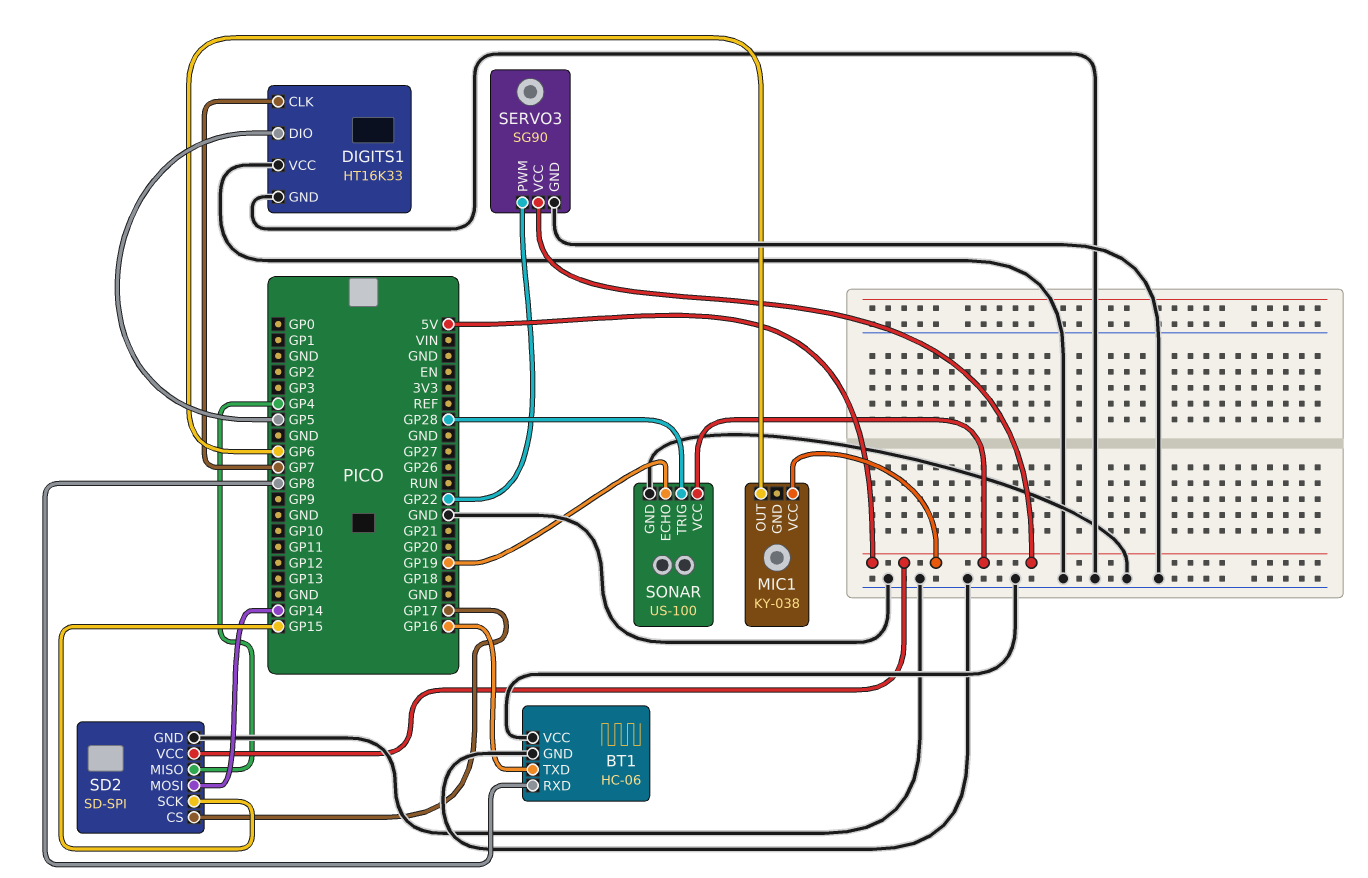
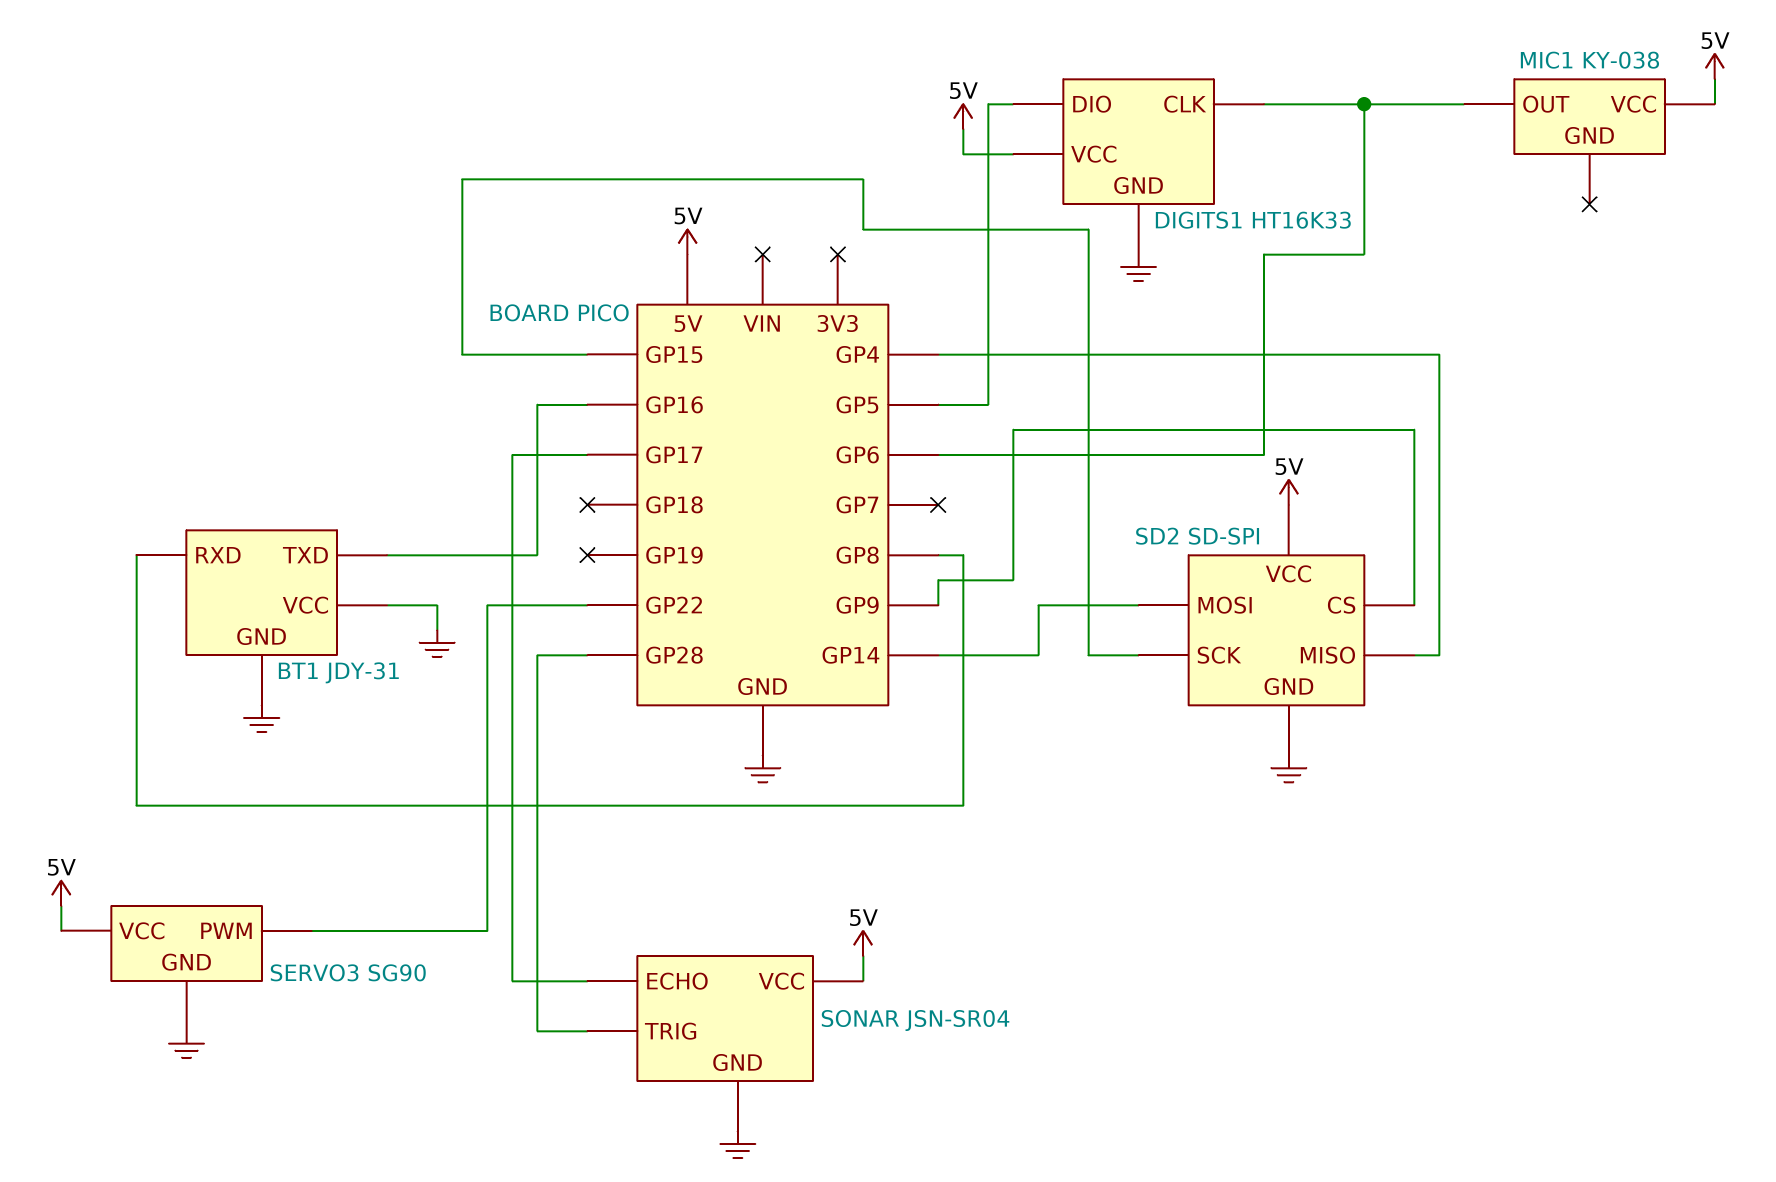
BT1: HC-06 -> JDY-31
DIGITS1 pin CLK: GP7 -> GP6
DIGITS1 pin VCC: GND -> 5V
SD2 pin CS: GP17 -> GP9
SONAR: US-100 -> JSN-SR04
SONAR pin ECHO: GP19 -> GP17

